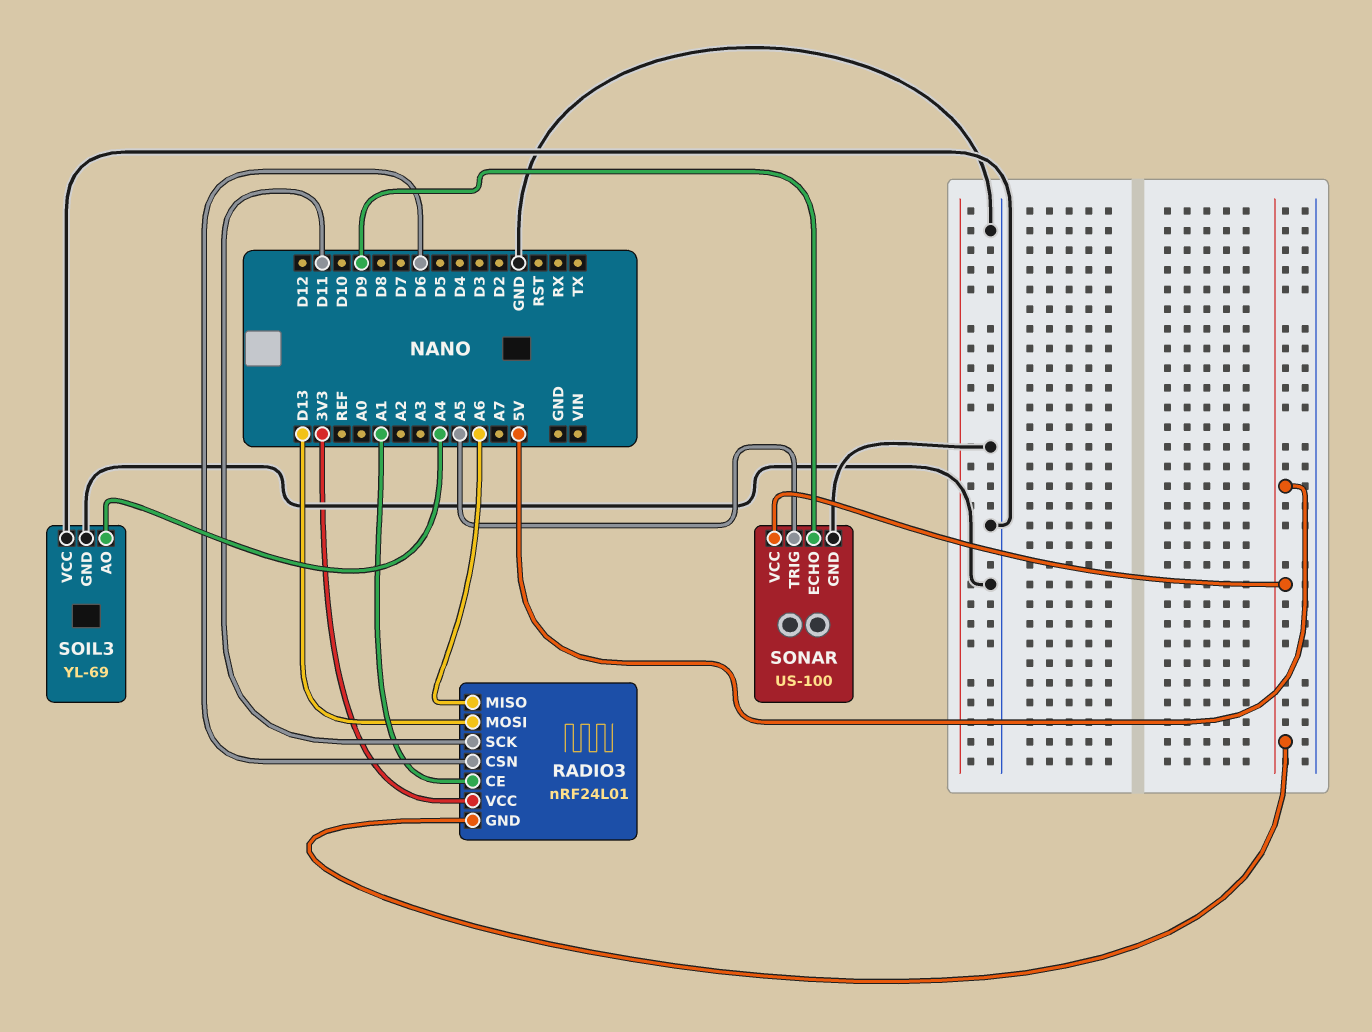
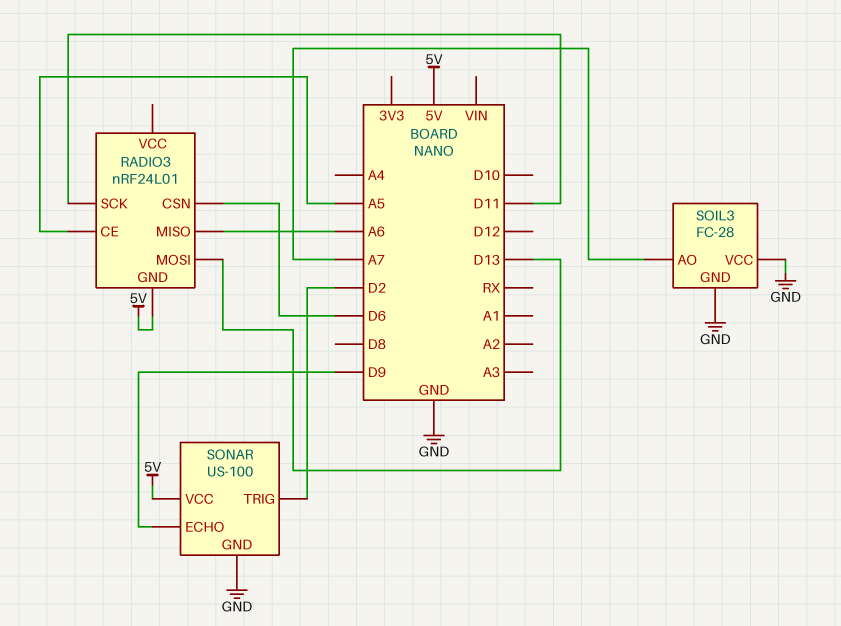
RADIO3 pin CE: A1 -> A5
RADIO3 pin VCC: 3V3 -> none
SOIL3: YL-69 -> FC-28
SOIL3 pin AO: A4 -> A7
SONAR pin TRIG: A5 -> D2

